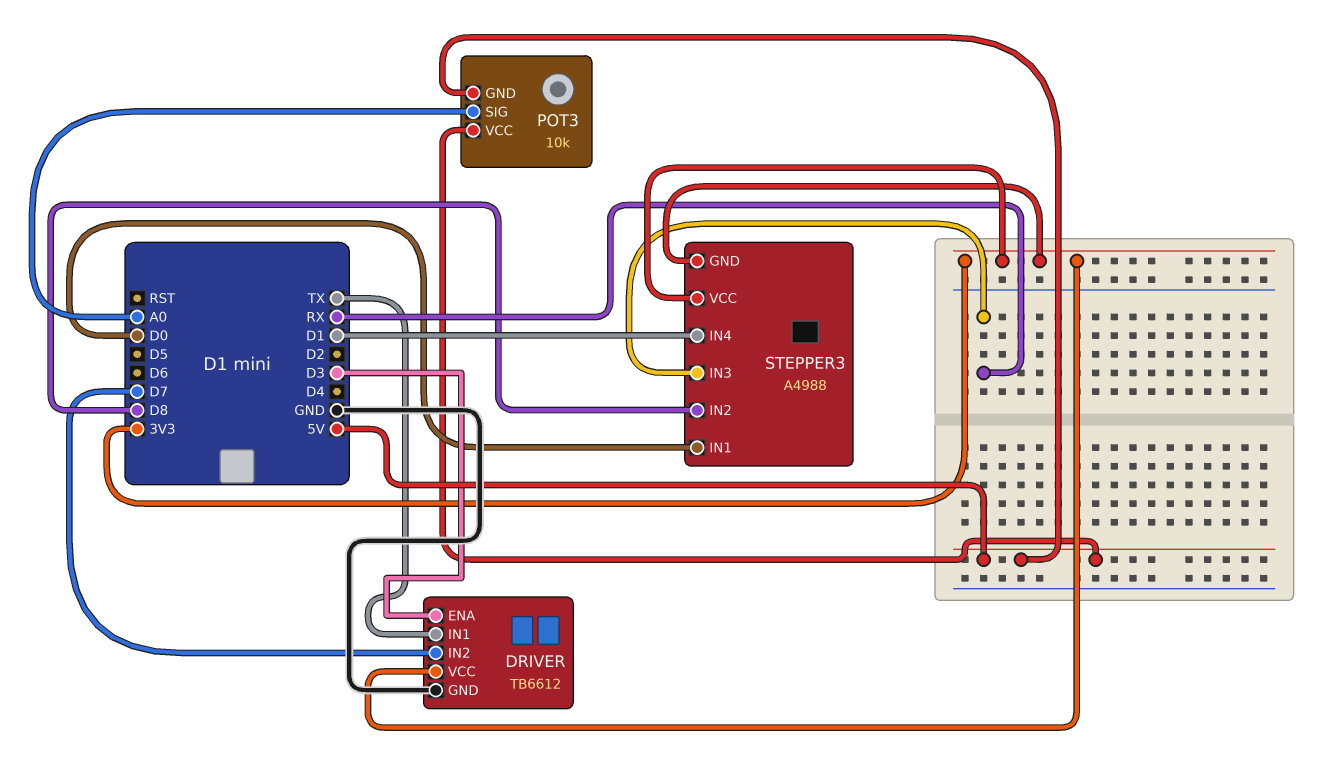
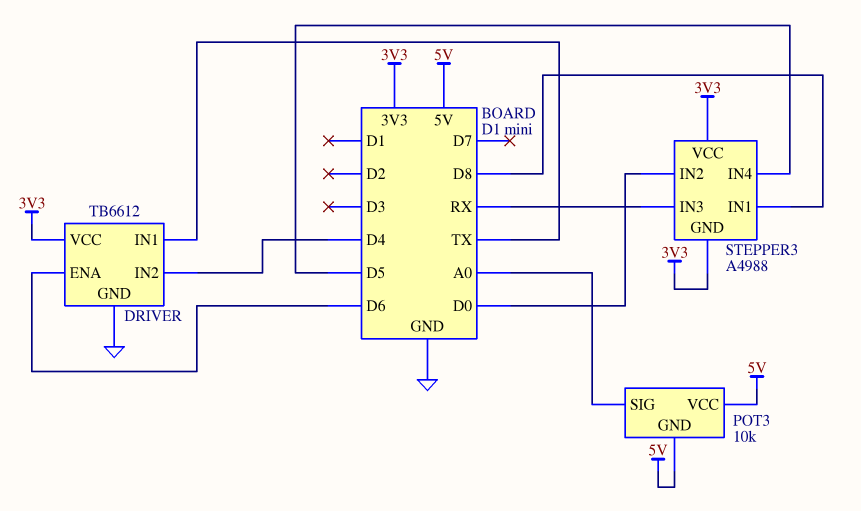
DRIVER pin ENA: D3 -> D6
DRIVER pin IN2: D7 -> D4
STEPPER3 pin IN1: D0 -> D8
STEPPER3 pin IN2: D8 -> D0
STEPPER3 pin IN4: D1 -> D5

